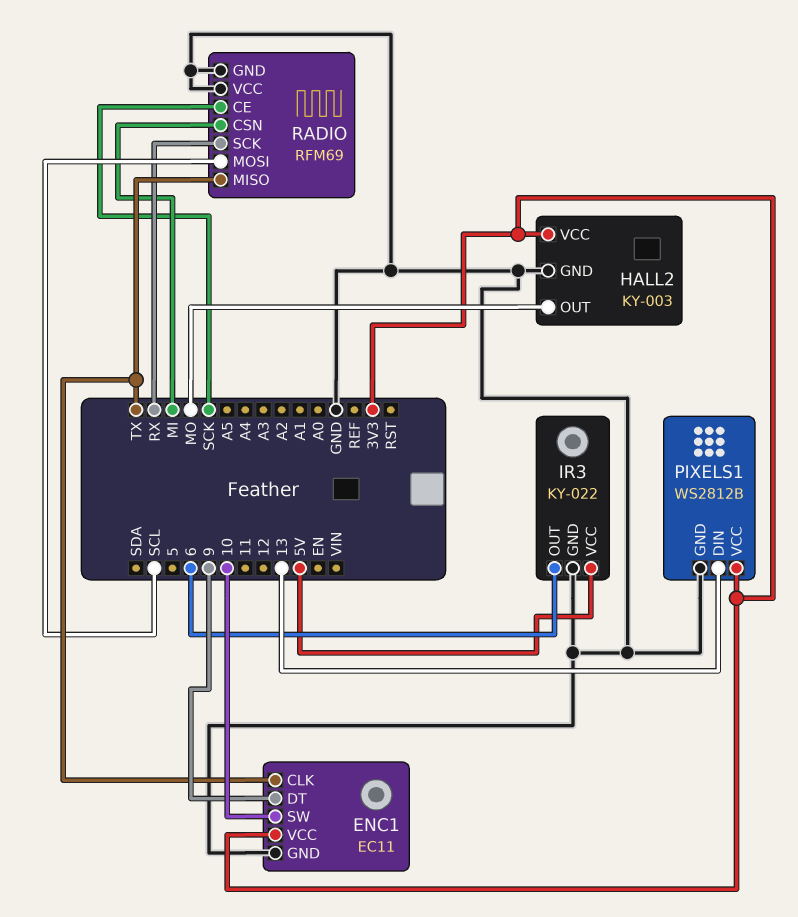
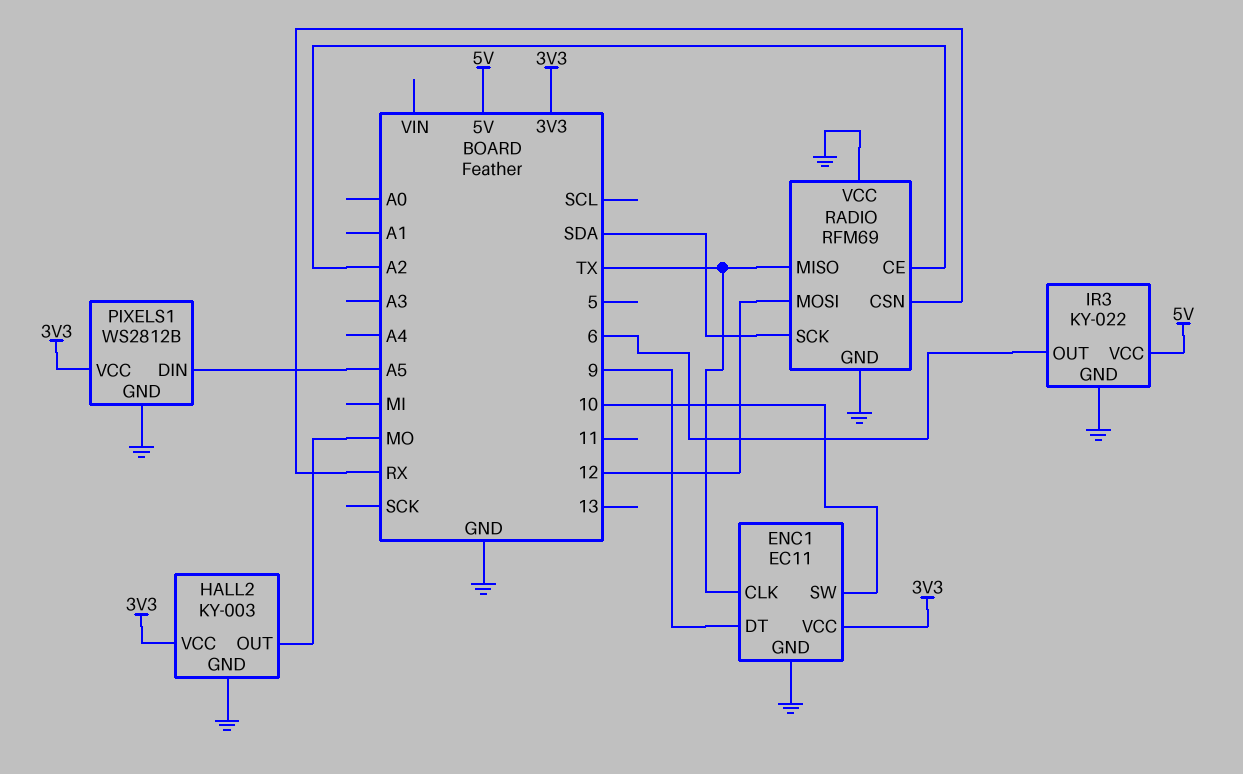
PIXELS1 pin DIN: 13 -> A5
RADIO pin CE: SCK -> A2
RADIO pin CSN: MI -> RX
RADIO pin MOSI: SCL -> 12
RADIO pin SCK: RX -> SDA

